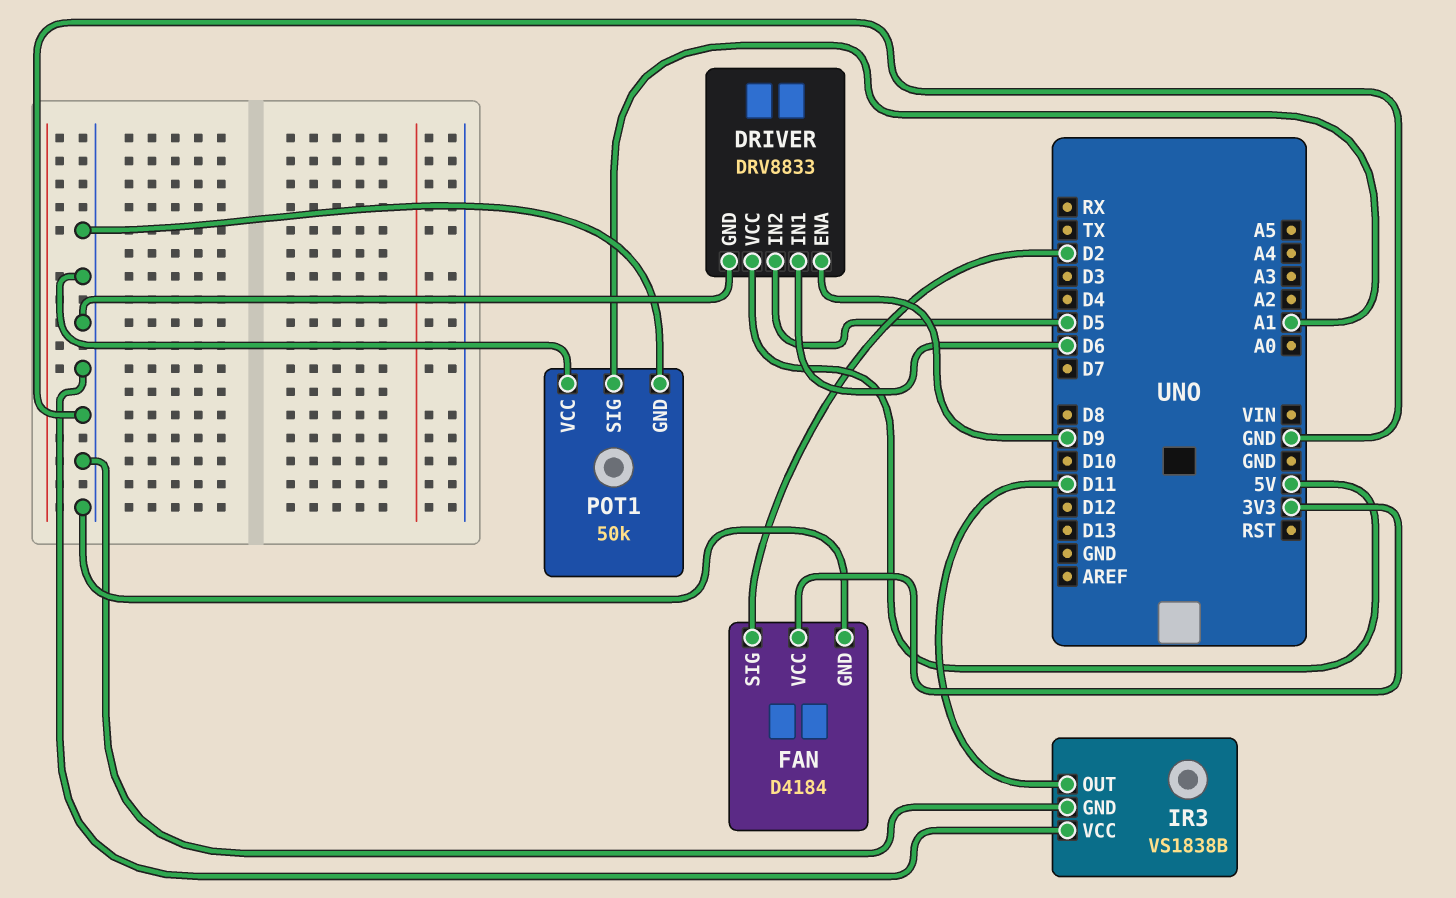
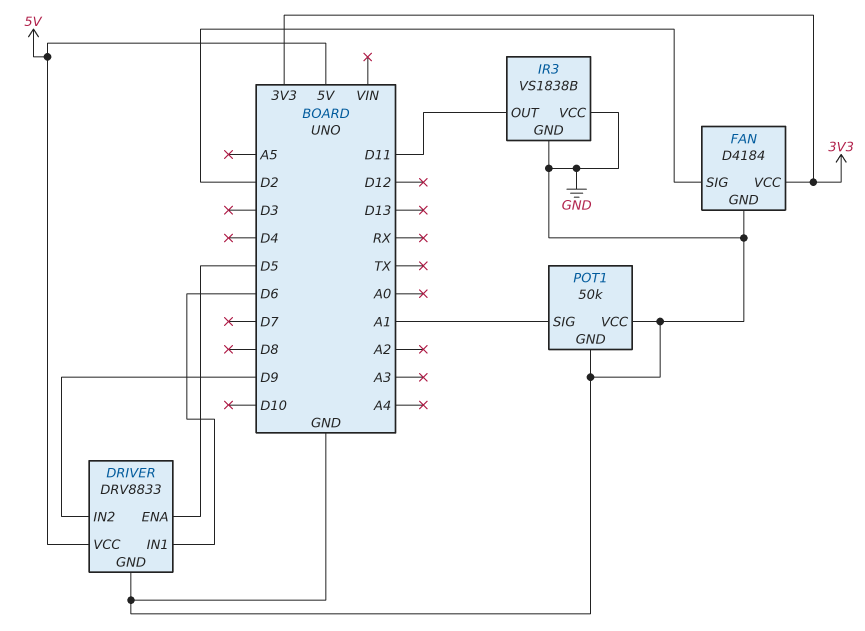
DRIVER pin ENA: D9 -> D5
DRIVER pin IN2: D5 -> D9

